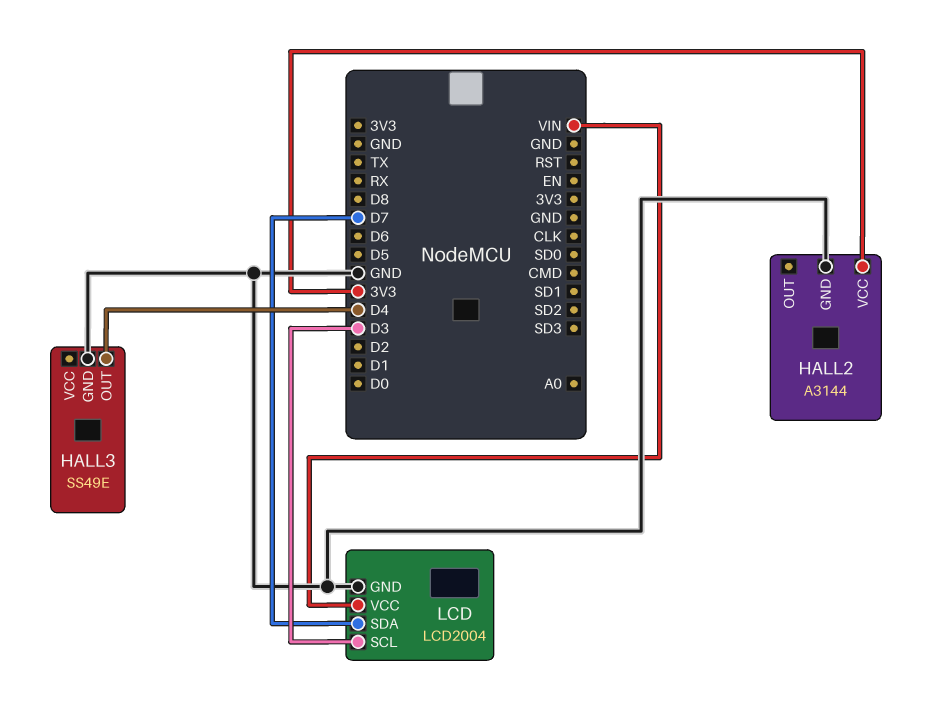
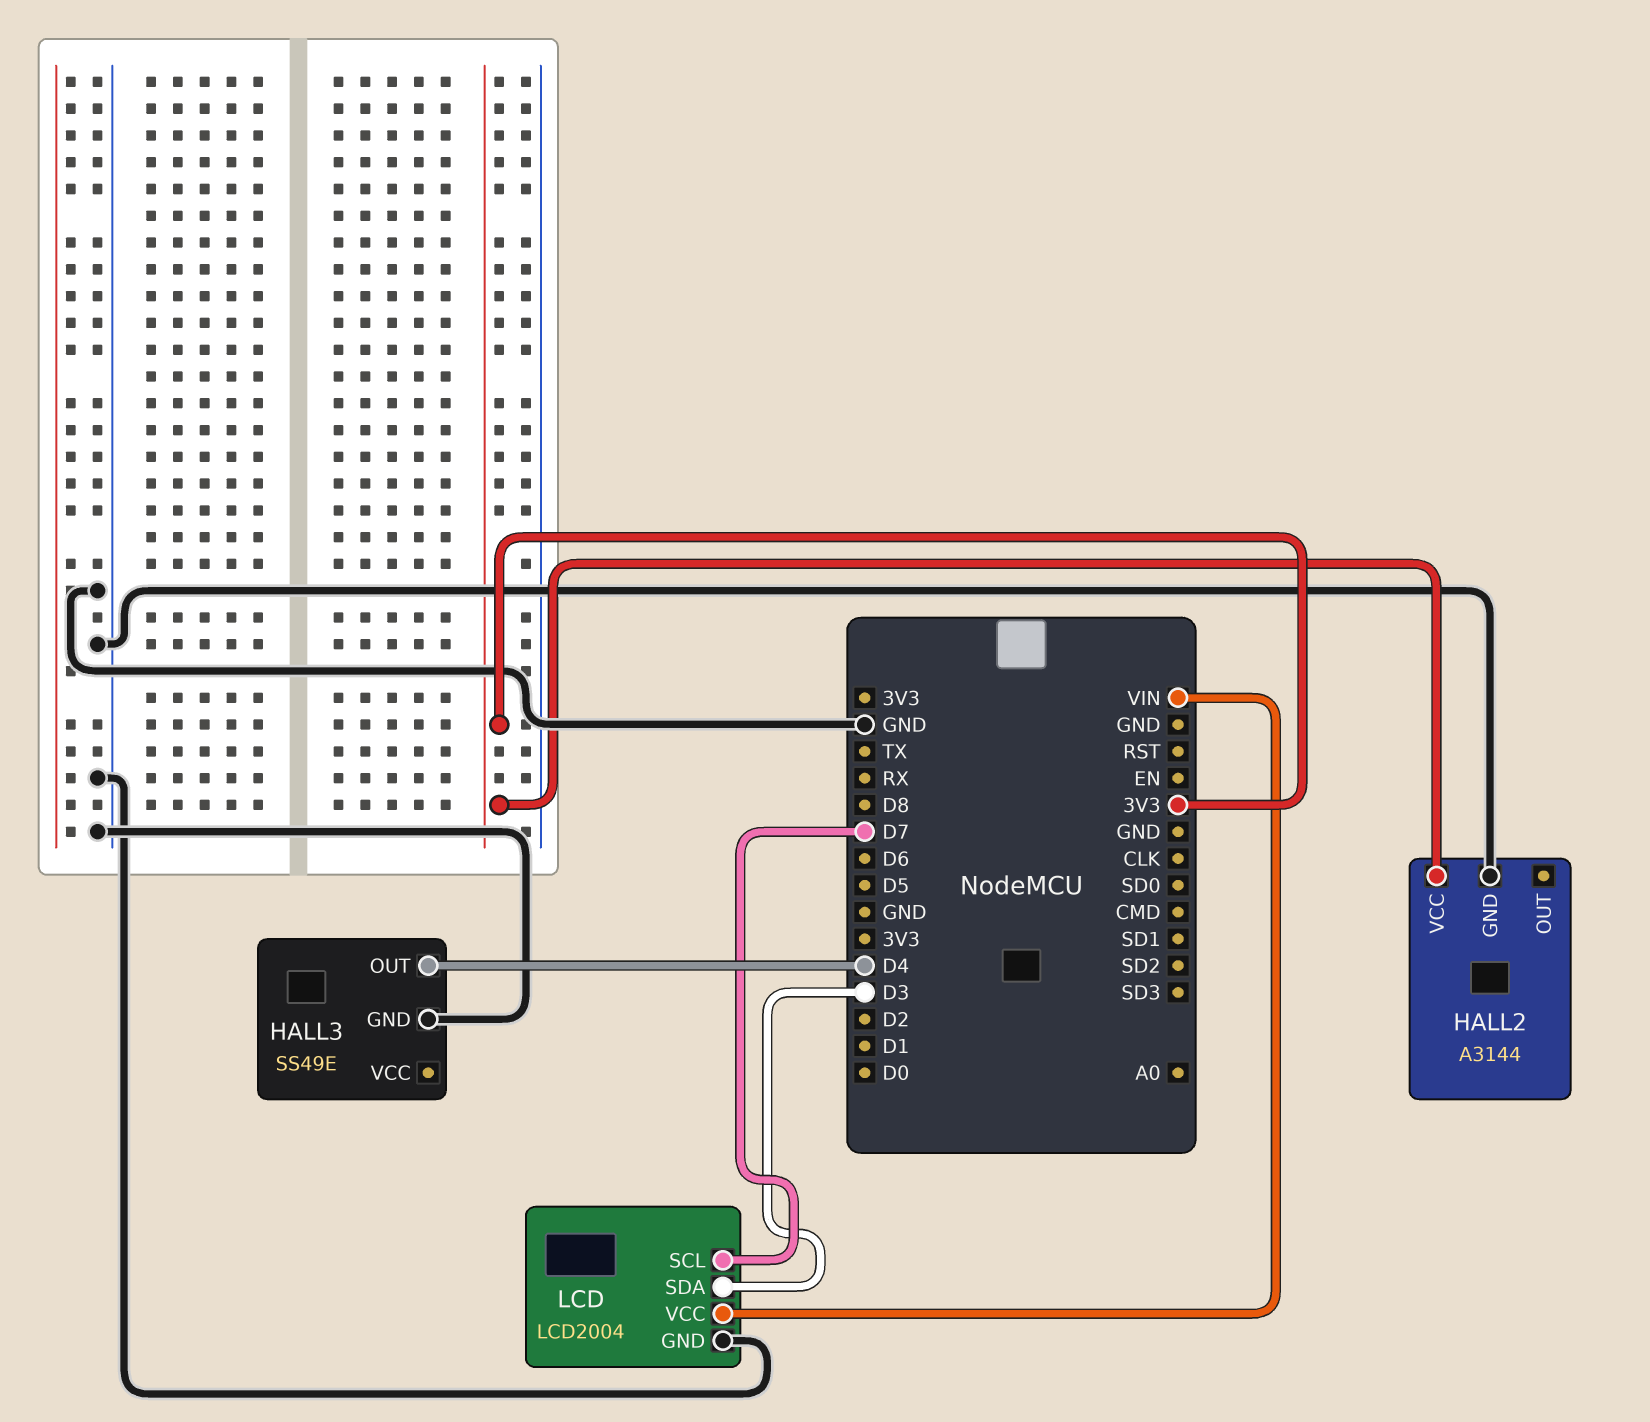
LCD pin SCL: D3 -> D7
LCD pin SDA: D7 -> D3

